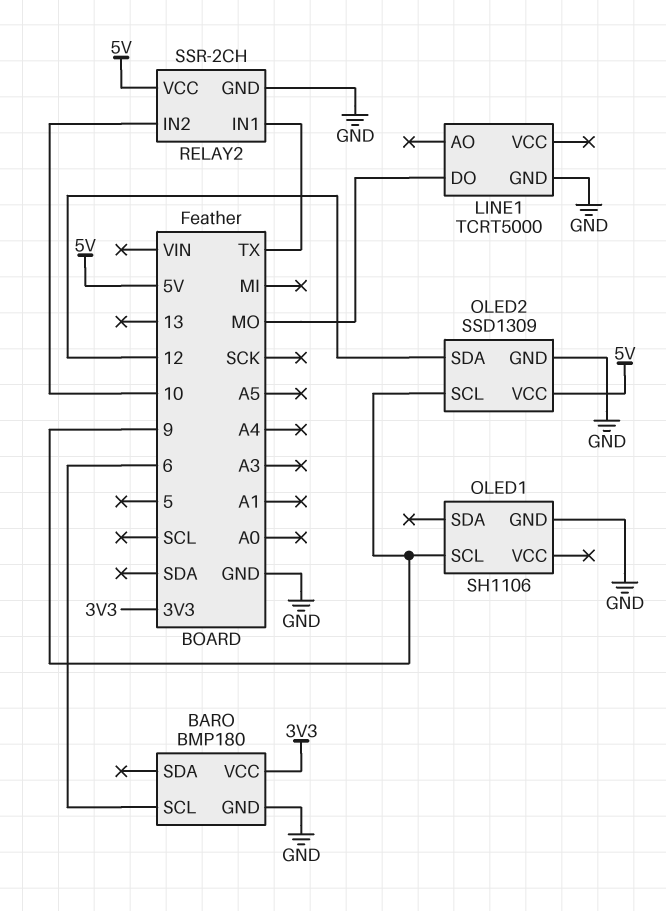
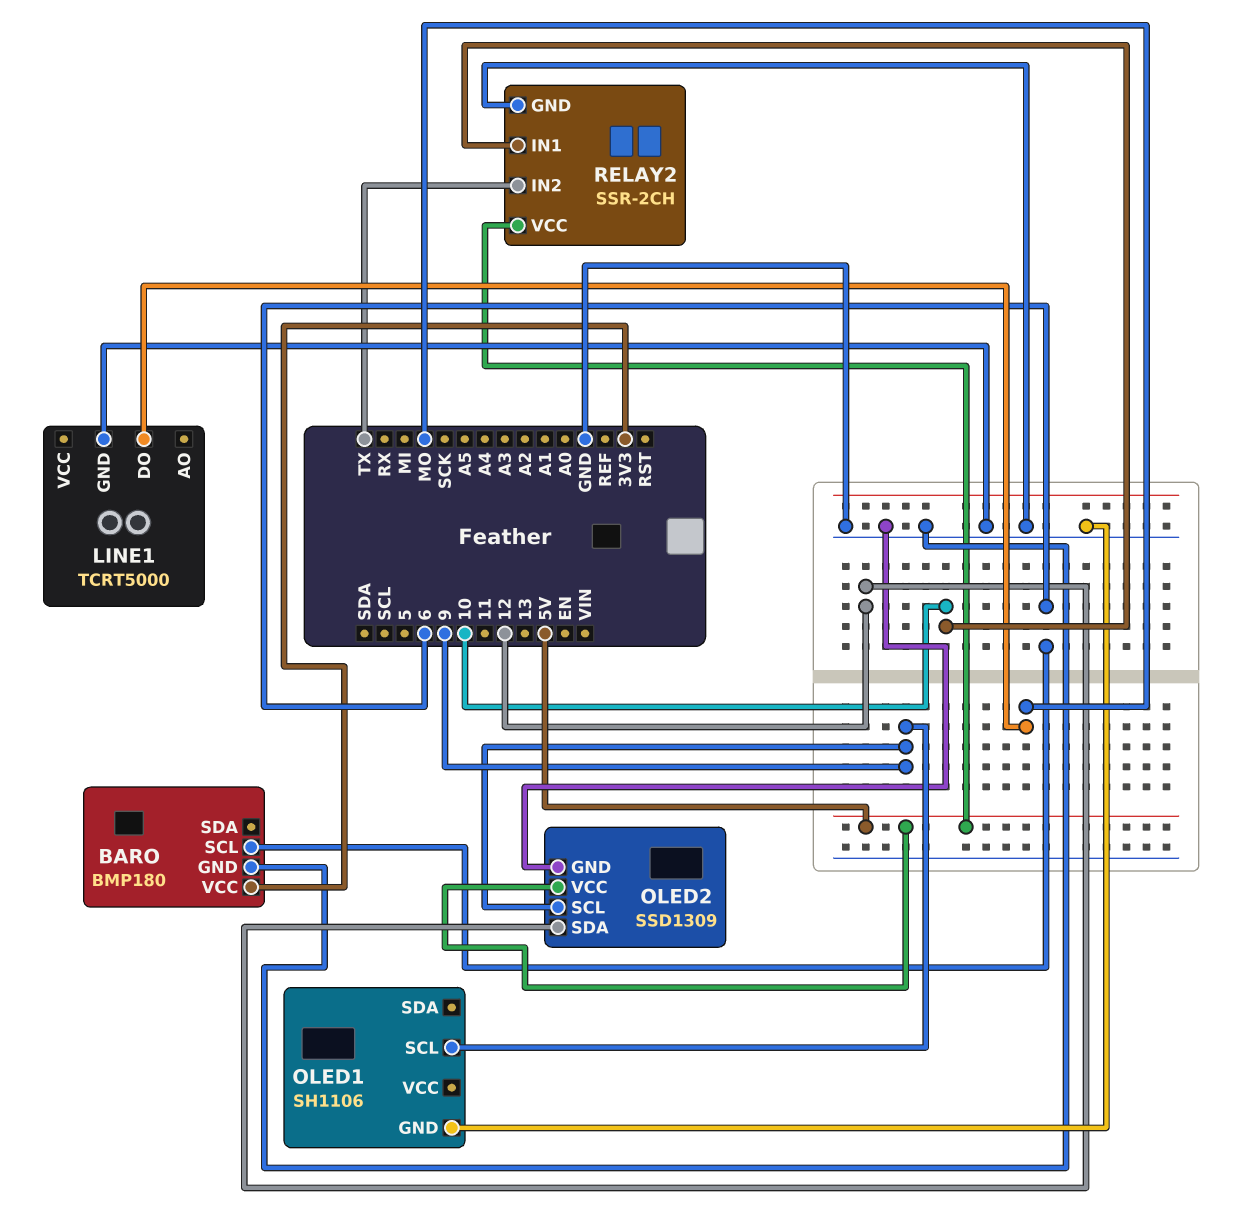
RELAY2 pin IN1: TX -> 10
RELAY2 pin IN2: 10 -> TX

